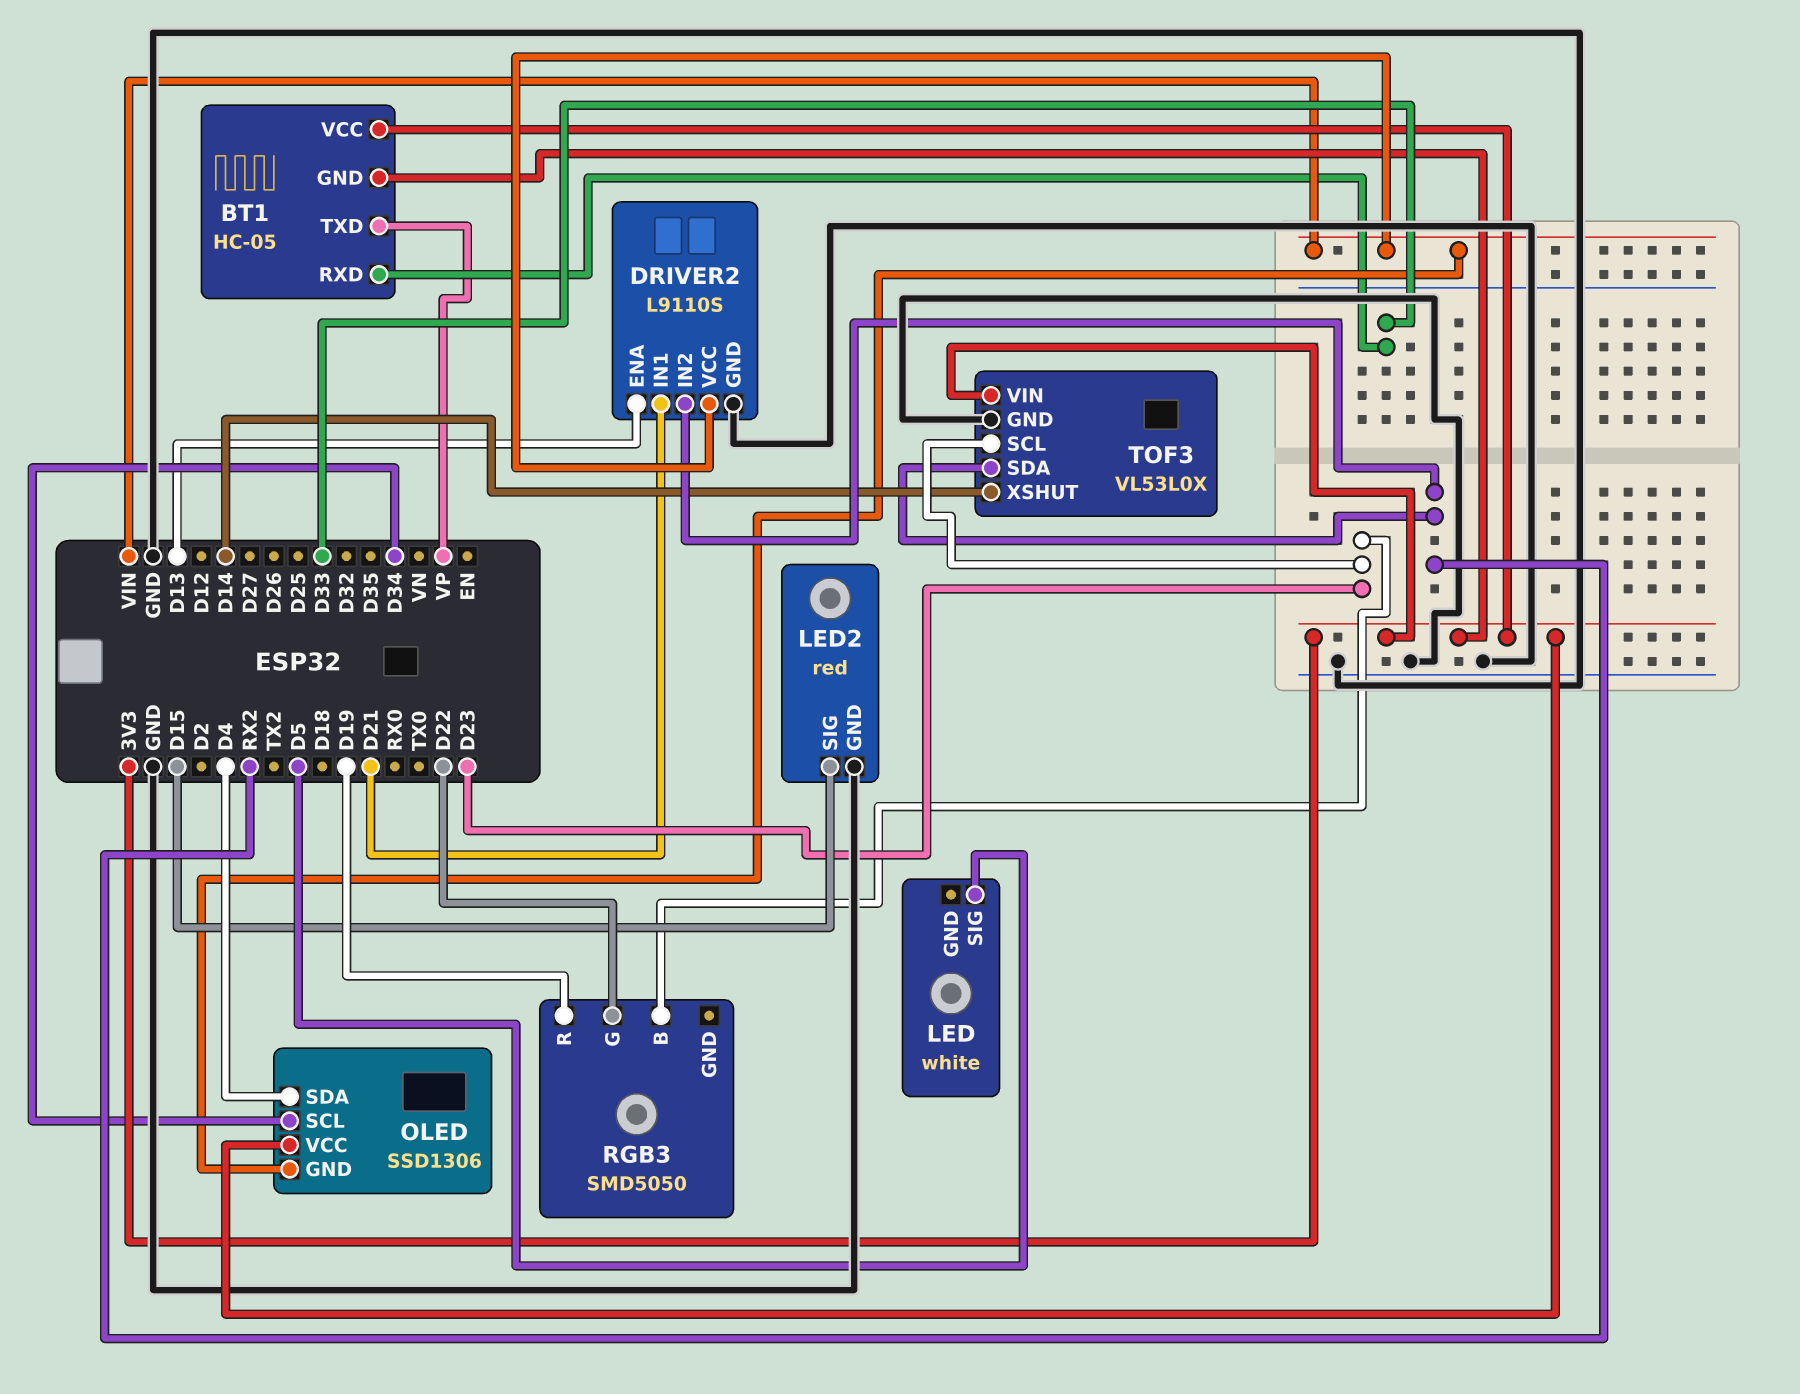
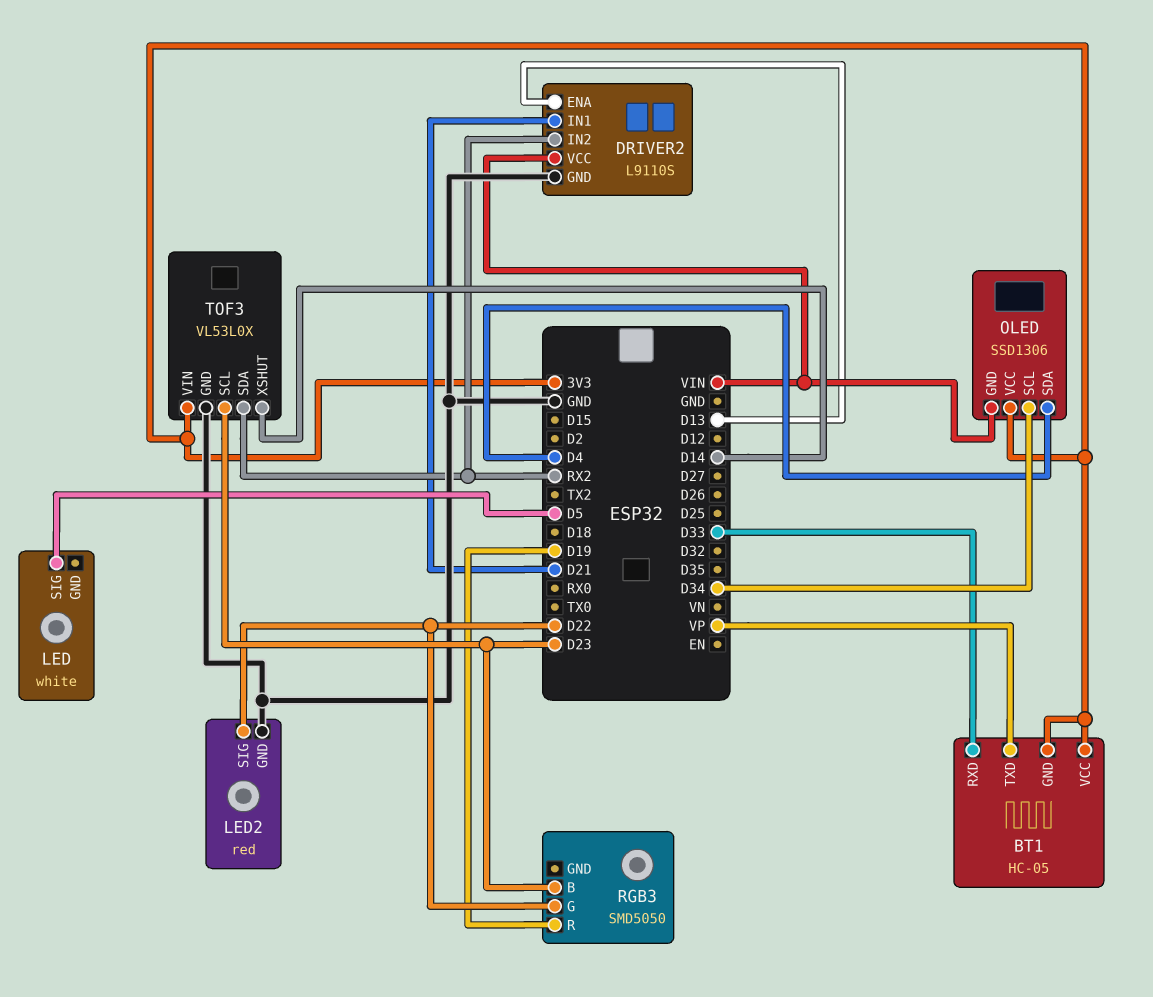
LED2 pin SIG: D15 -> D22

